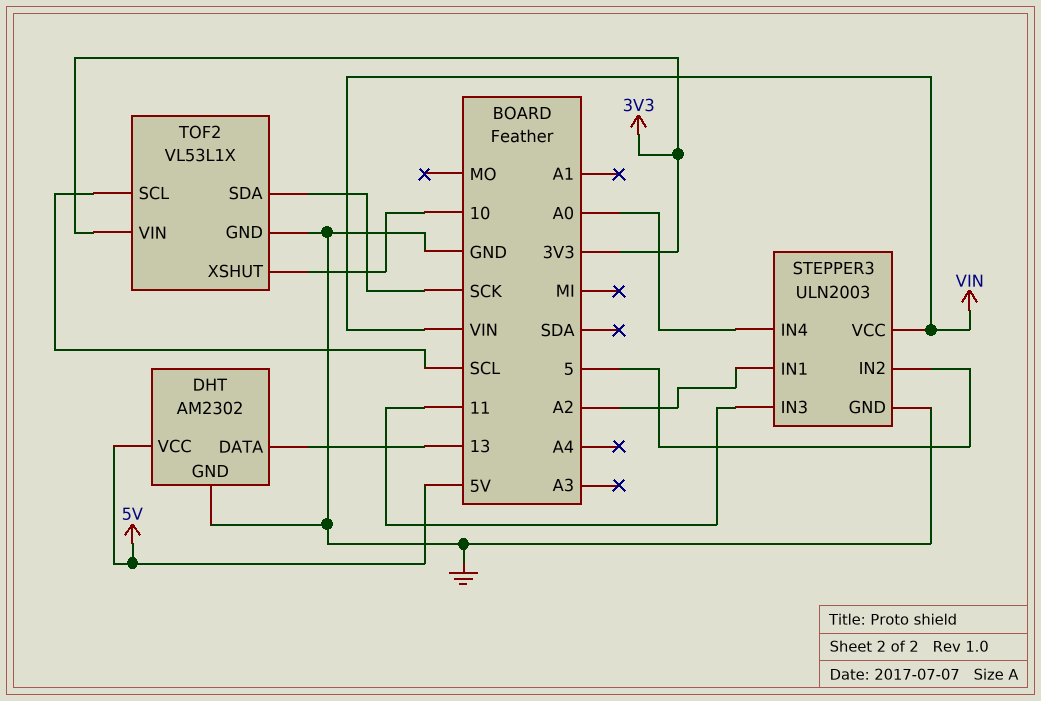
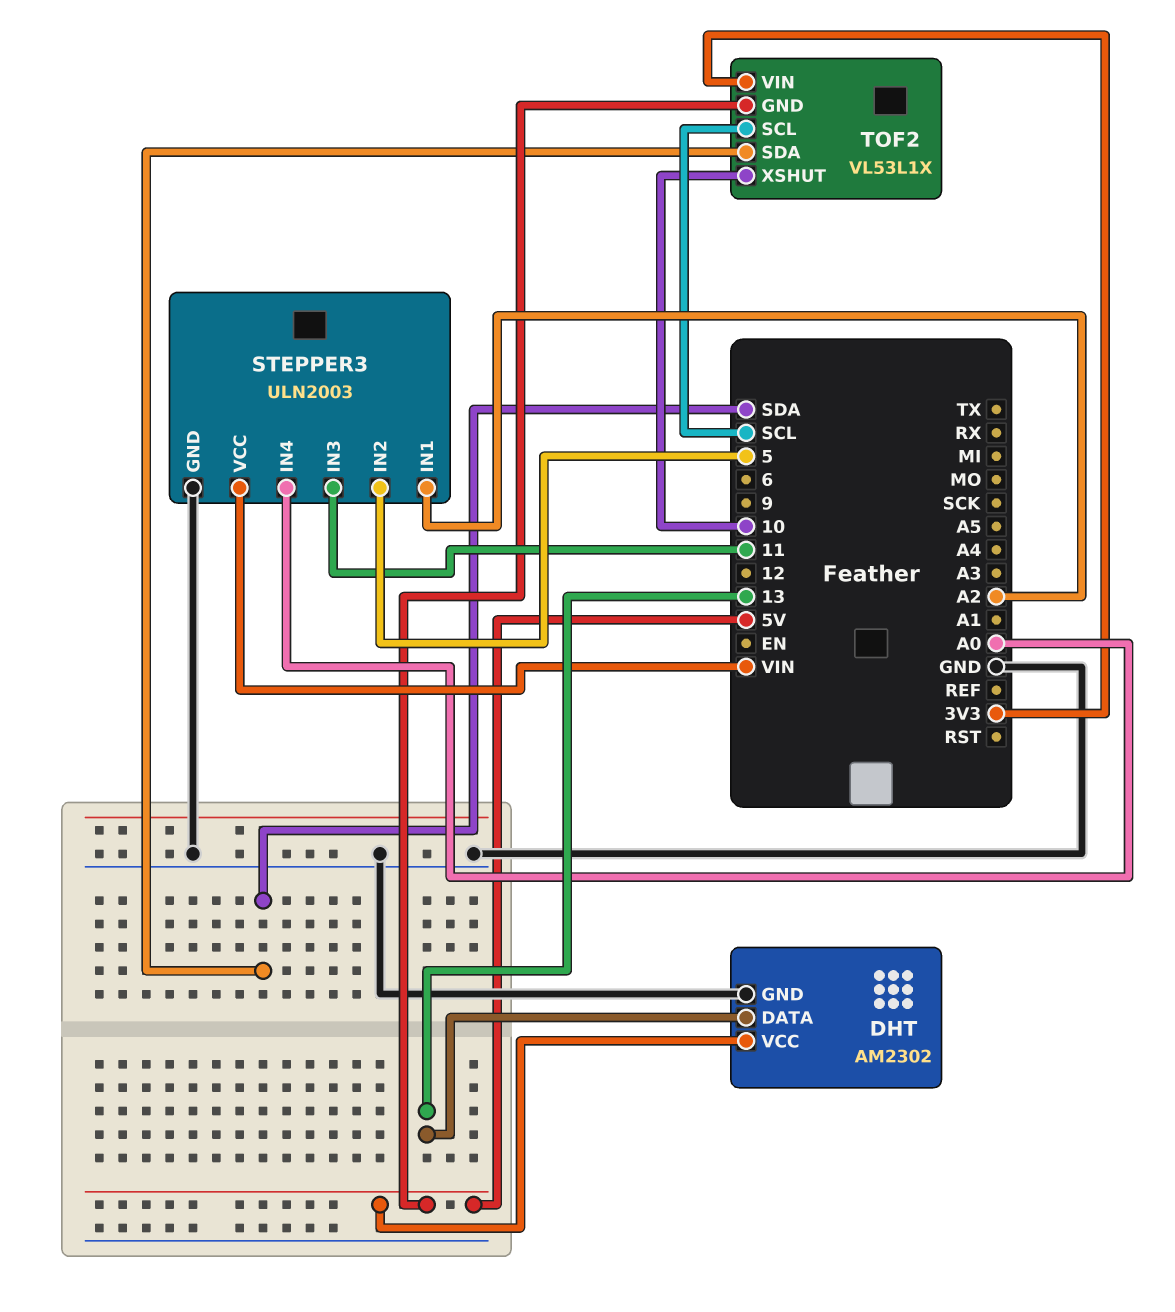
TOF2 pin GND: GND -> 5V
TOF2 pin SDA: SCK -> SDA

